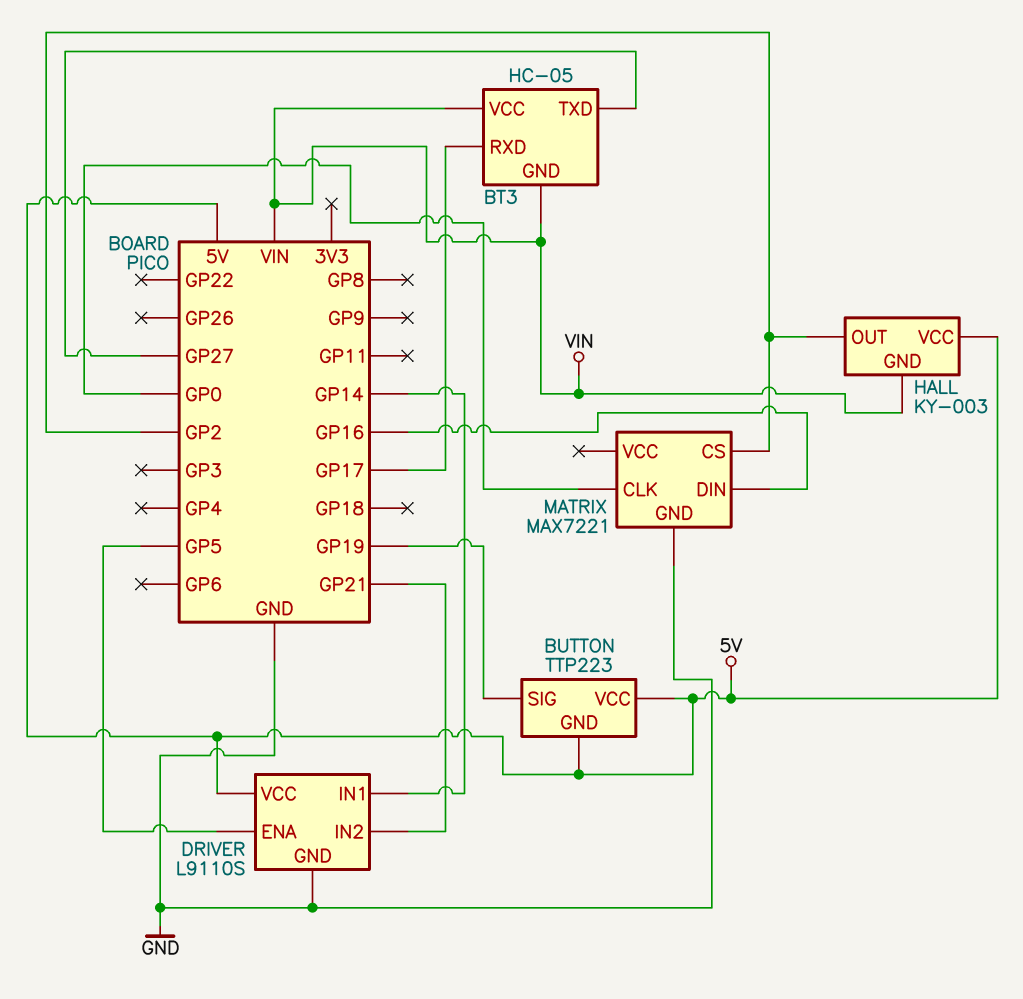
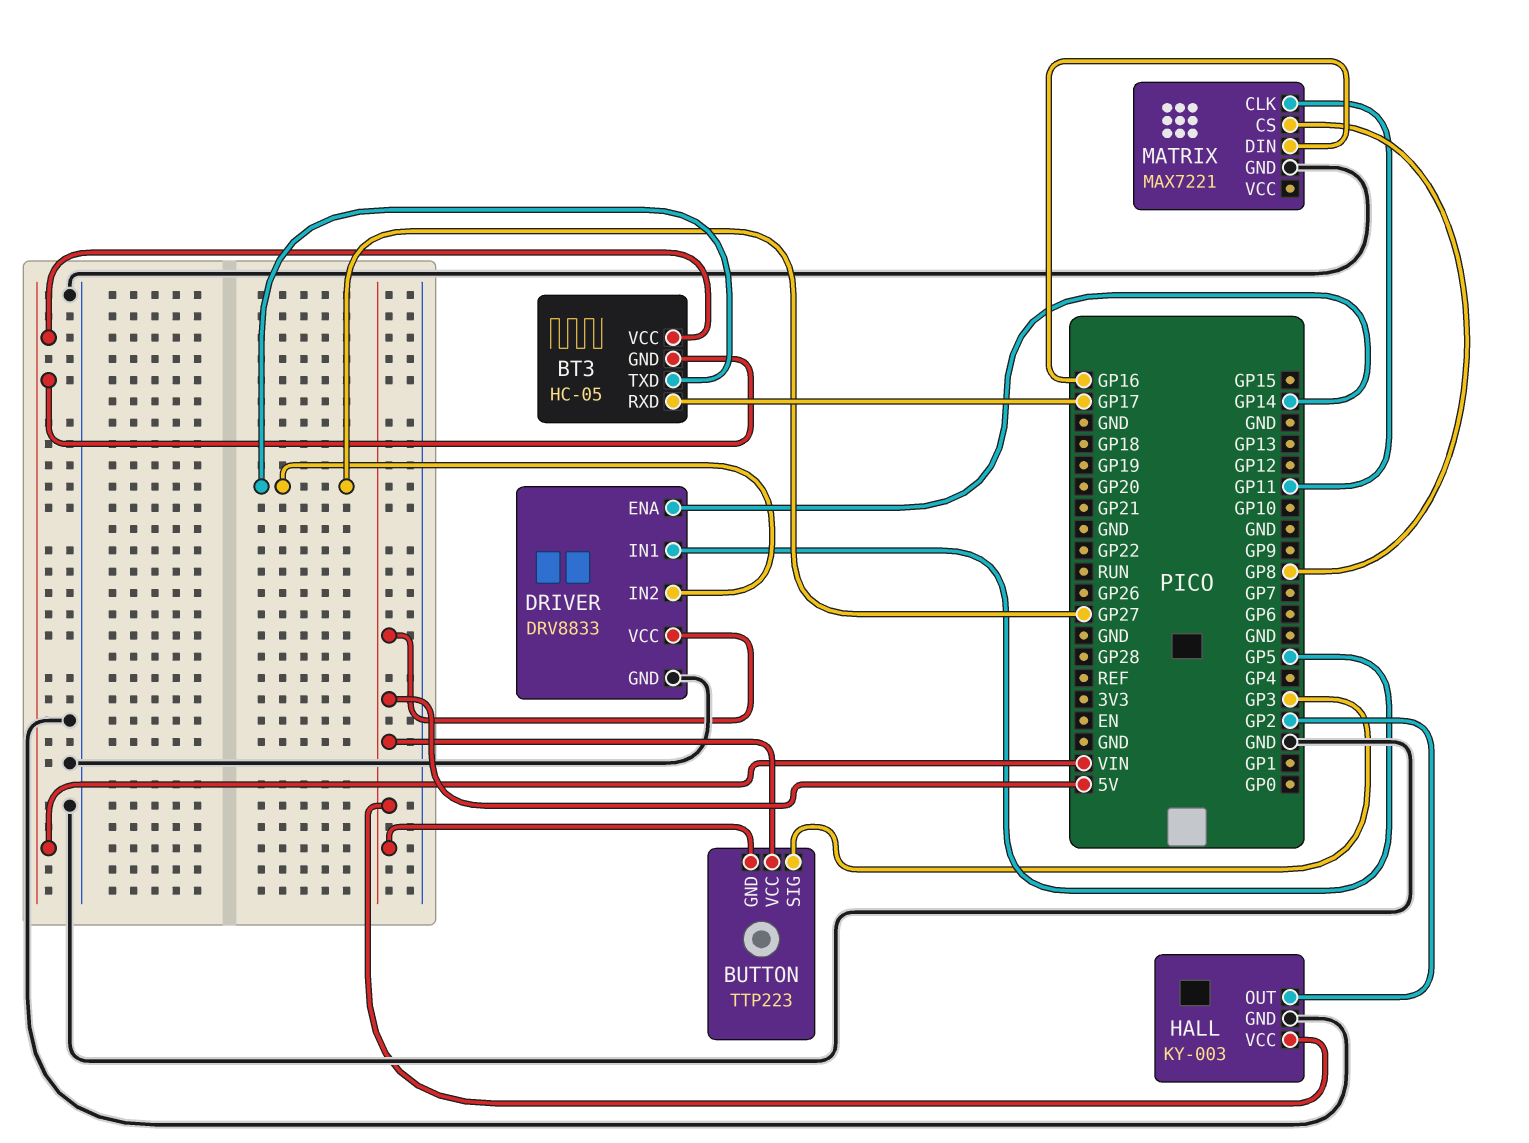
BUTTON pin SIG: GP19 -> GP3
DRIVER: L9110S -> DRV8833
DRIVER pin ENA: GP5 -> GP14
DRIVER pin IN1: GP14 -> GP5
DRIVER pin IN2: GP21 -> GP27
HALL pin GND: VIN -> GND
MATRIX pin CLK: GP0 -> GP11
MATRIX pin CS: GP2 -> GP8

